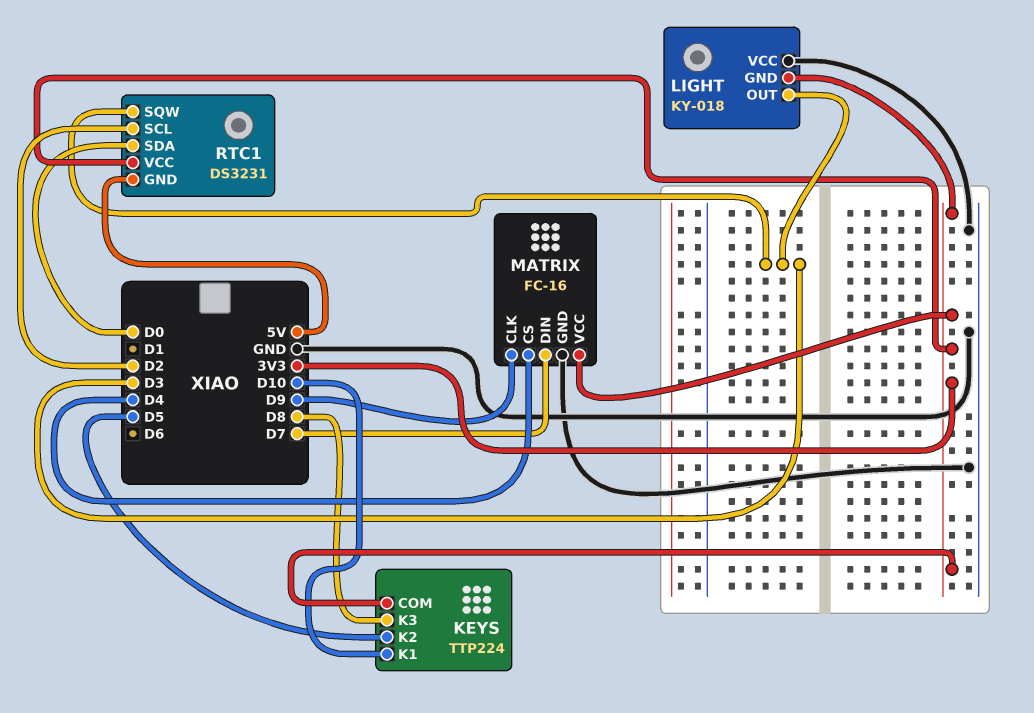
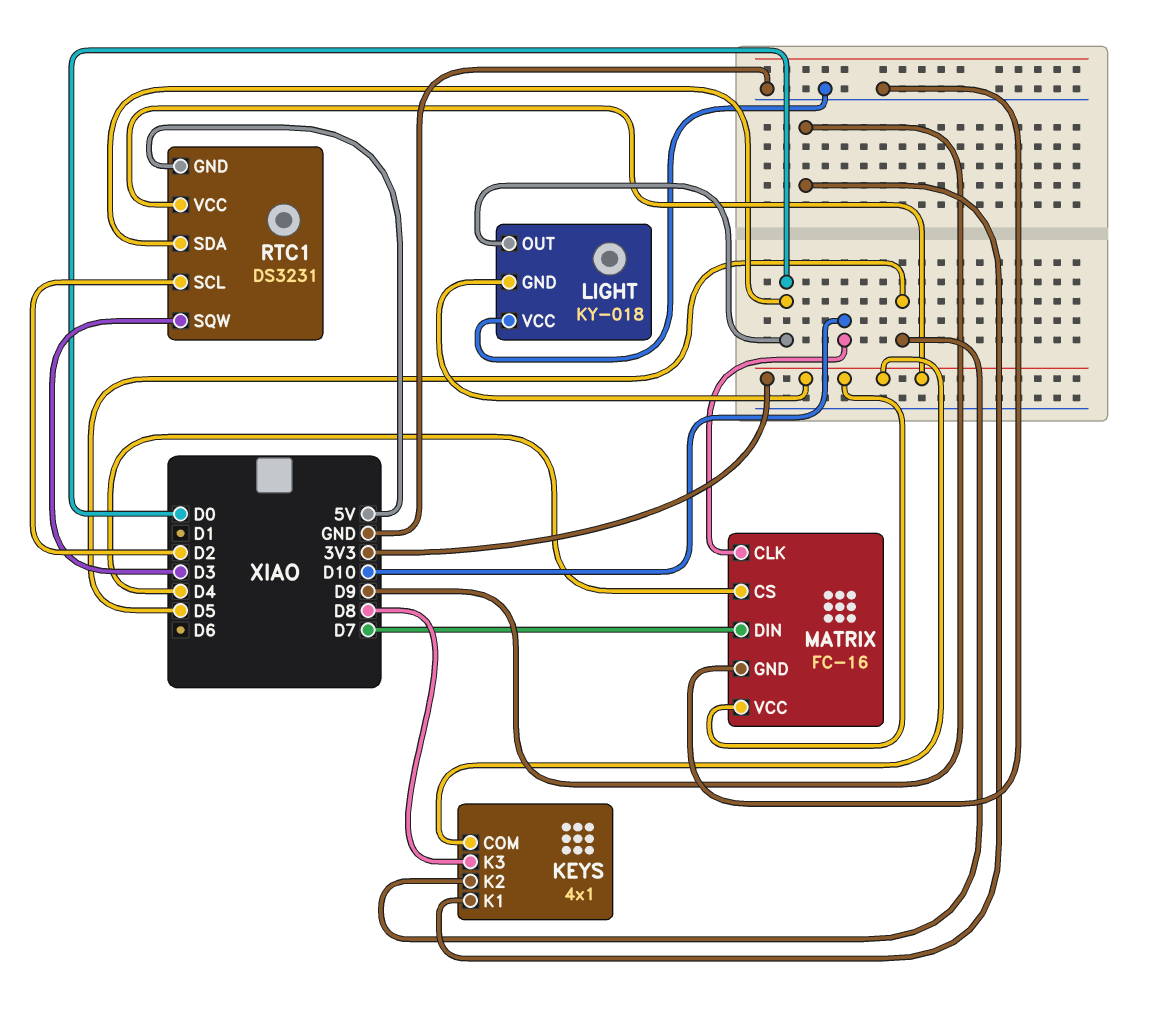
KEYS: TTP224 -> 4x1
KEYS pin K1: D10 -> D9
LIGHT pin OUT: D3 -> D0
MATRIX pin CLK: D9 -> D10

